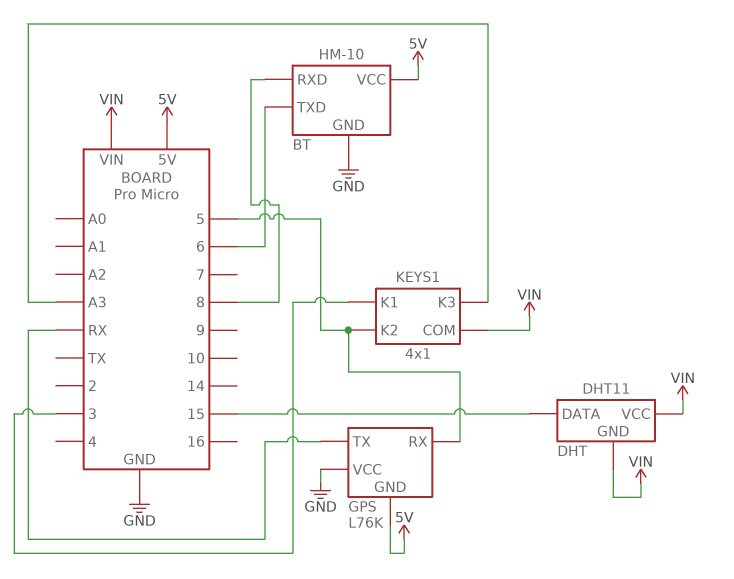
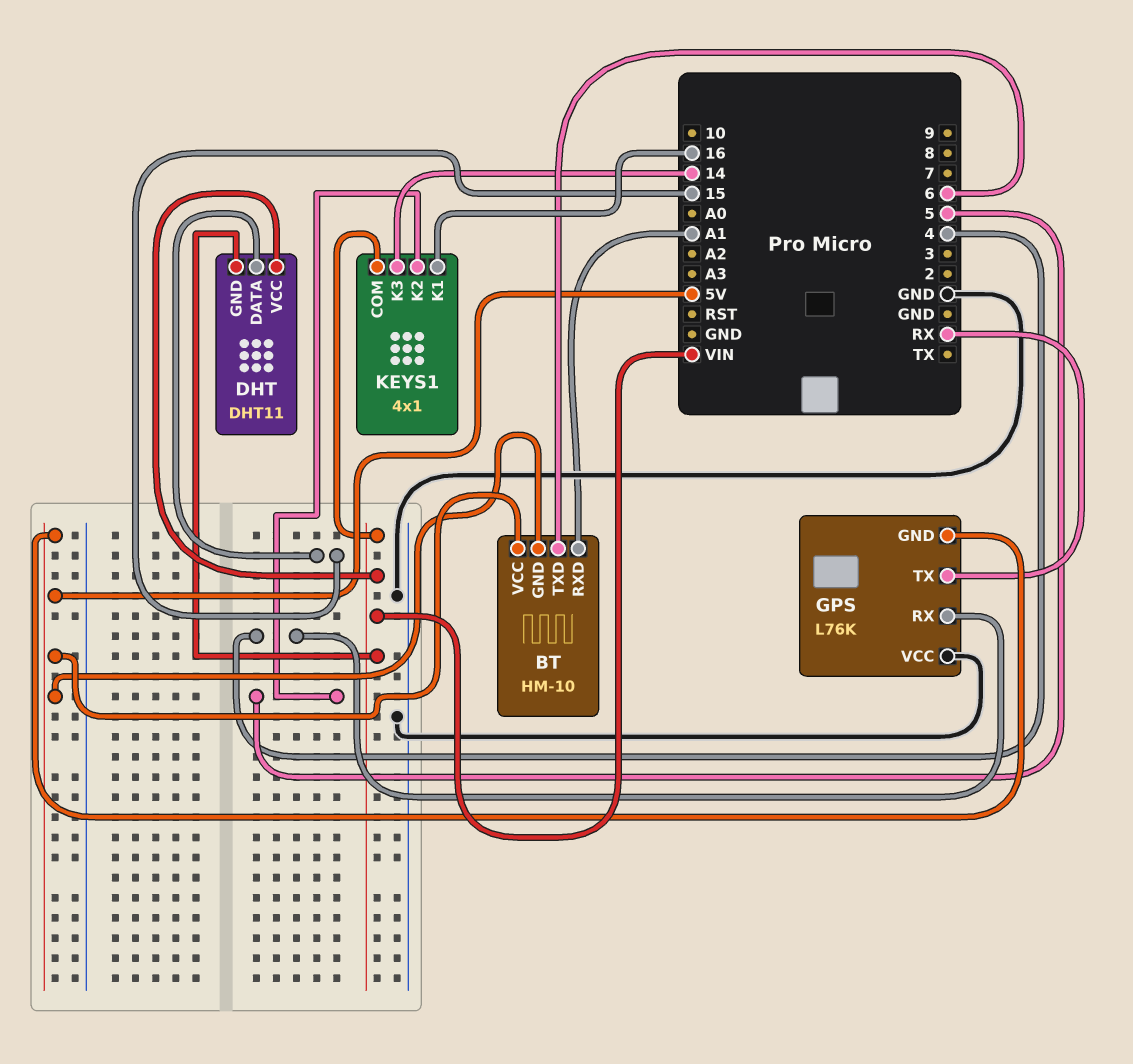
BT pin GND: GND -> 5V
BT pin RXD: 8 -> A1
GPS pin RX: 5 -> 4
KEYS1 pin K1: 3 -> 16
KEYS1 pin K3: A3 -> 14

